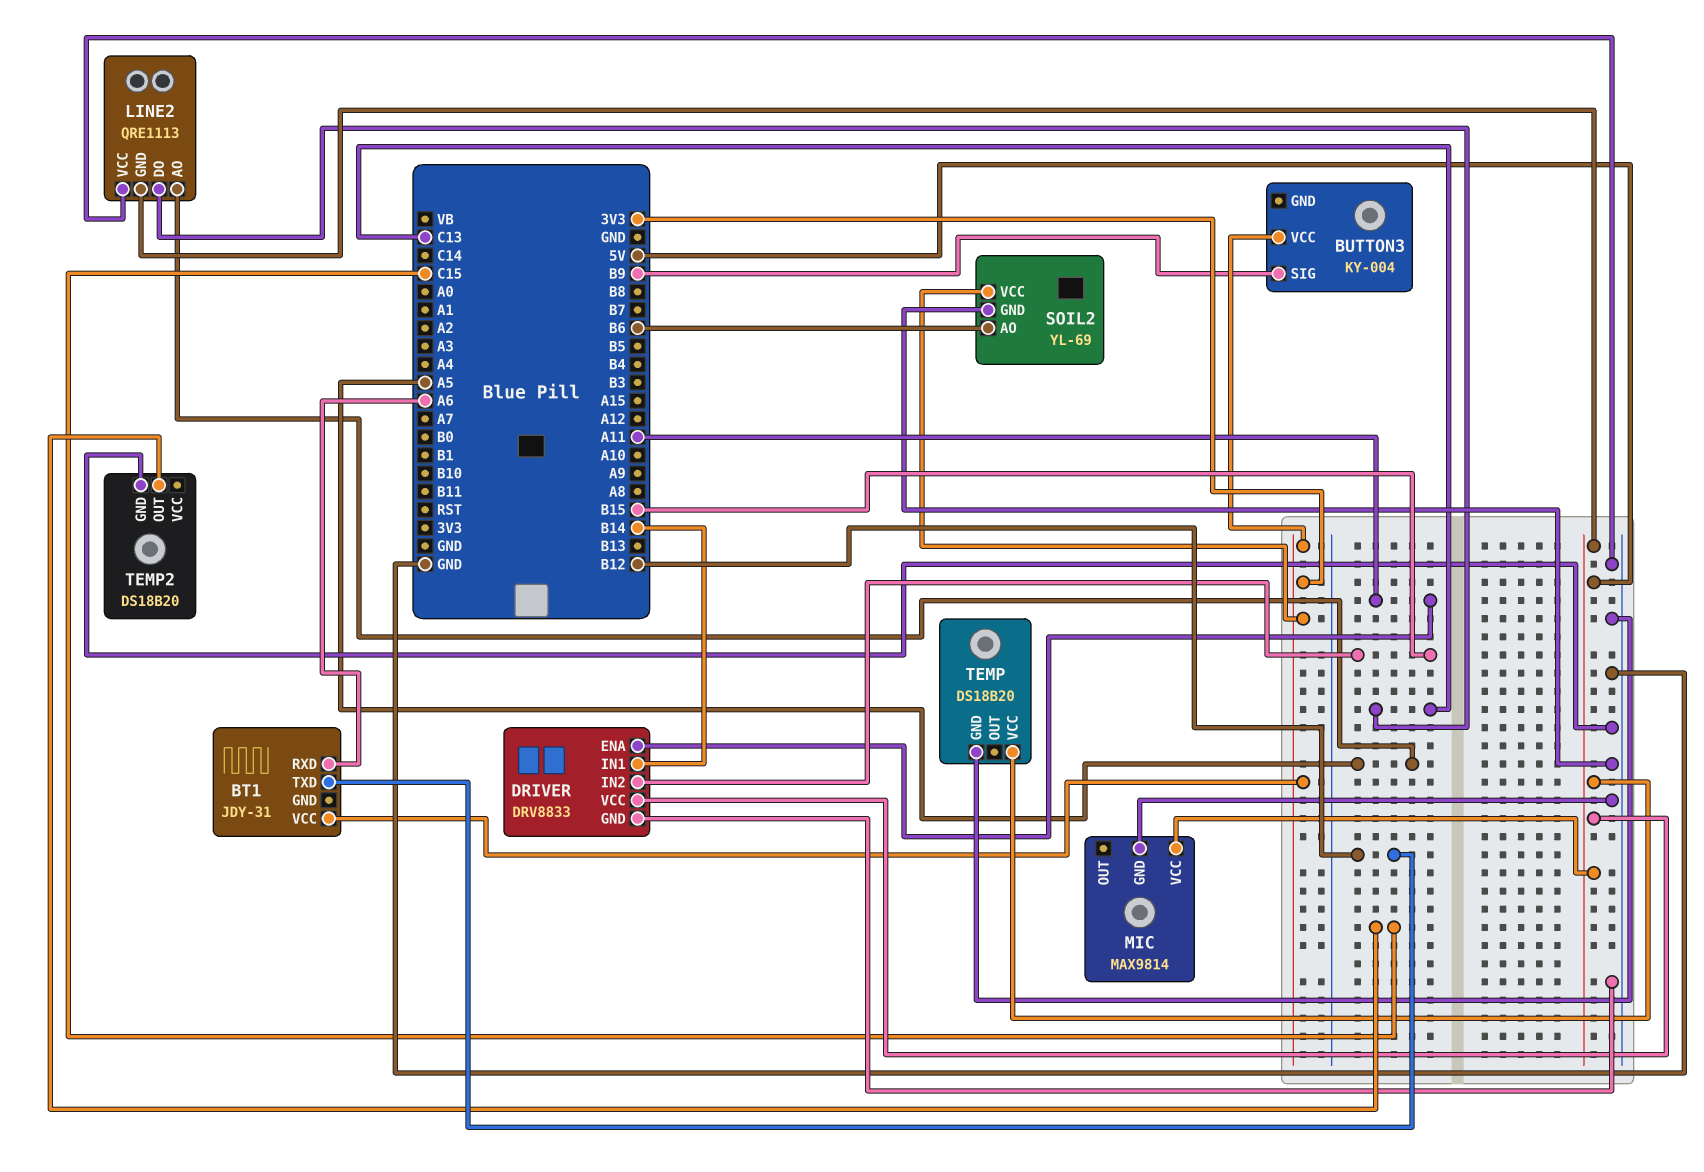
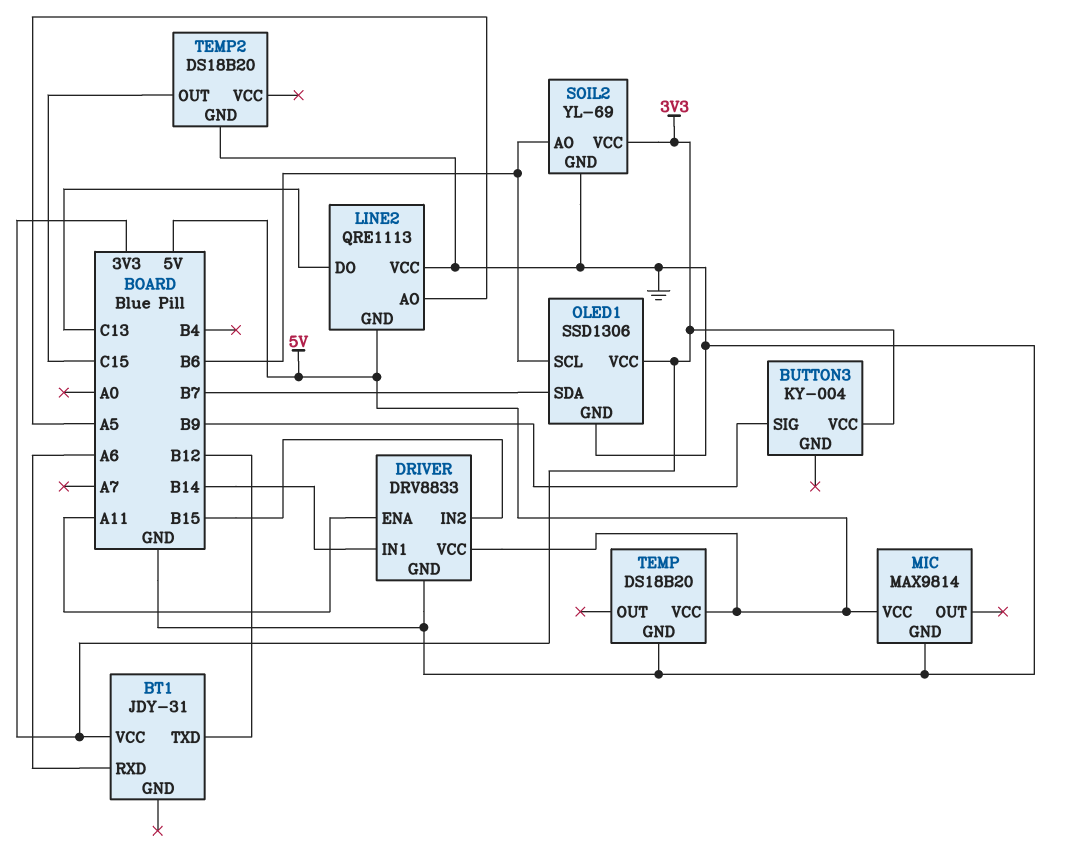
OLED1: none -> SSD1306
OLED1 pin GND: none -> GND
OLED1 pin SCL: none -> B6
OLED1 pin SDA: none -> B7
OLED1 pin VCC: none -> 3V3

